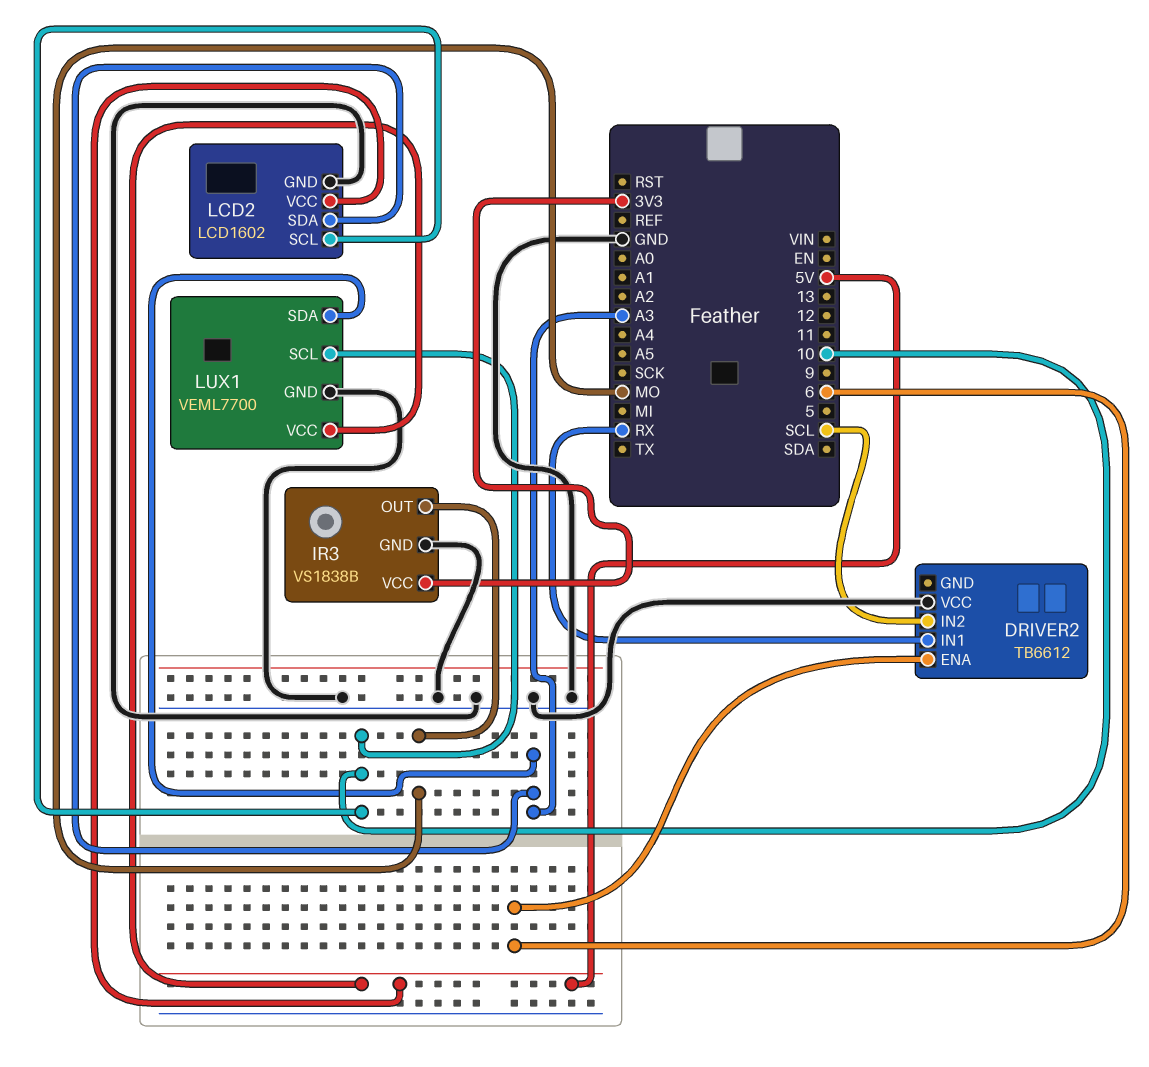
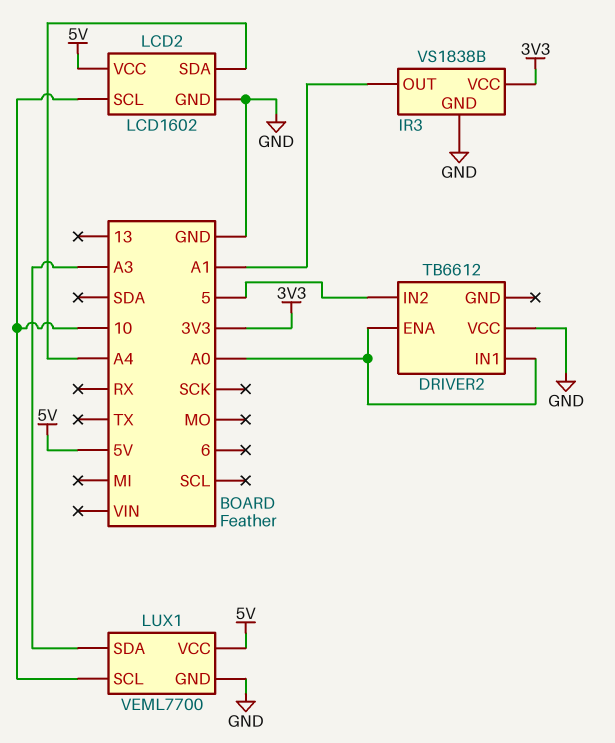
DRIVER2 pin ENA: 6 -> A0
DRIVER2 pin IN1: RX -> A0
DRIVER2 pin IN2: SCL -> 5
IR3 pin OUT: MO -> A1
LCD2 pin SDA: A3 -> A4

